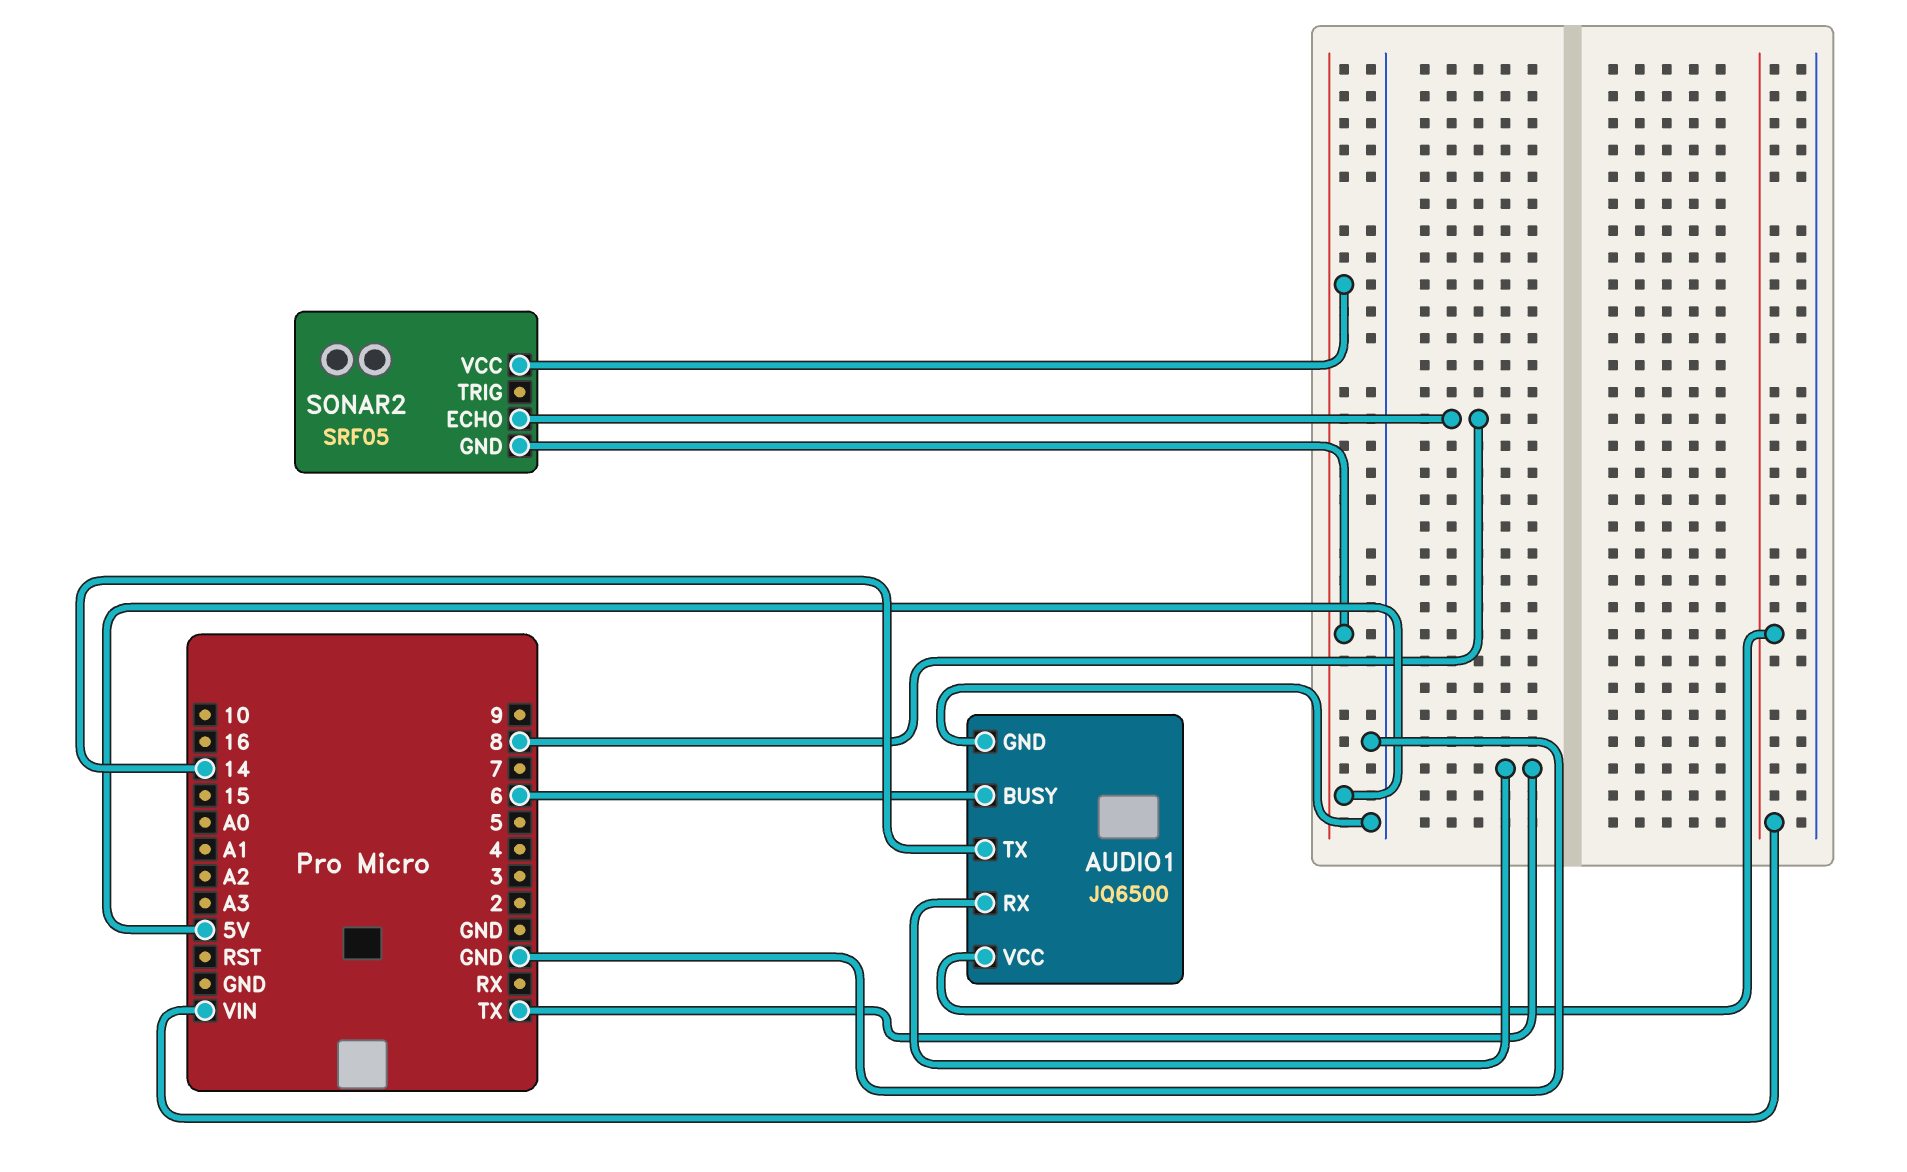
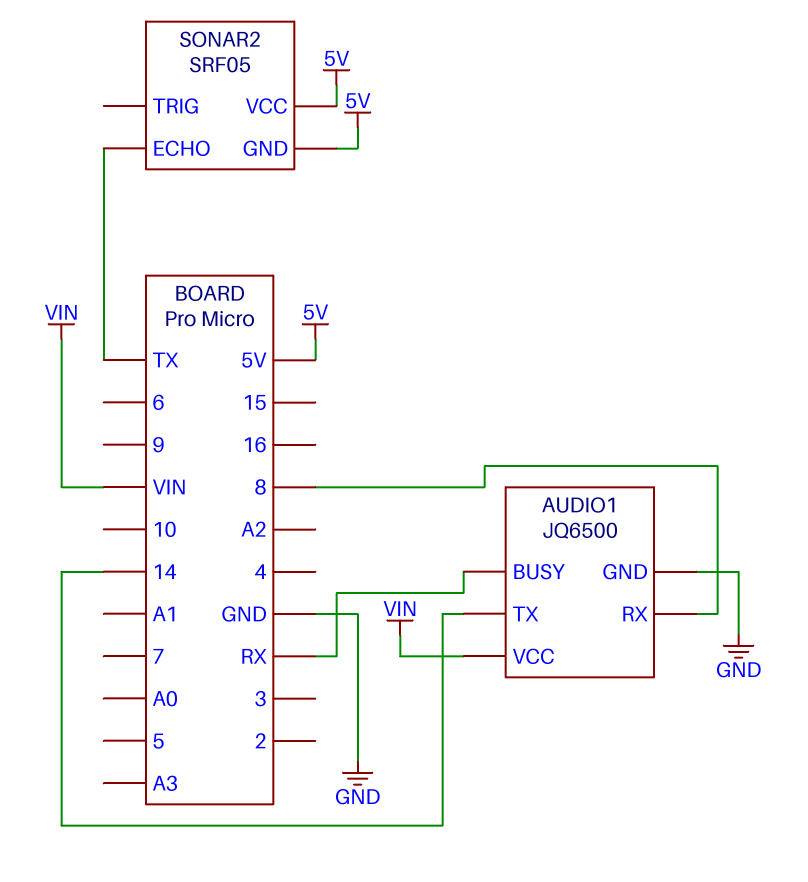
AUDIO1 pin BUSY: 6 -> RX
AUDIO1 pin RX: TX -> 8
SONAR2 pin ECHO: 8 -> TX

